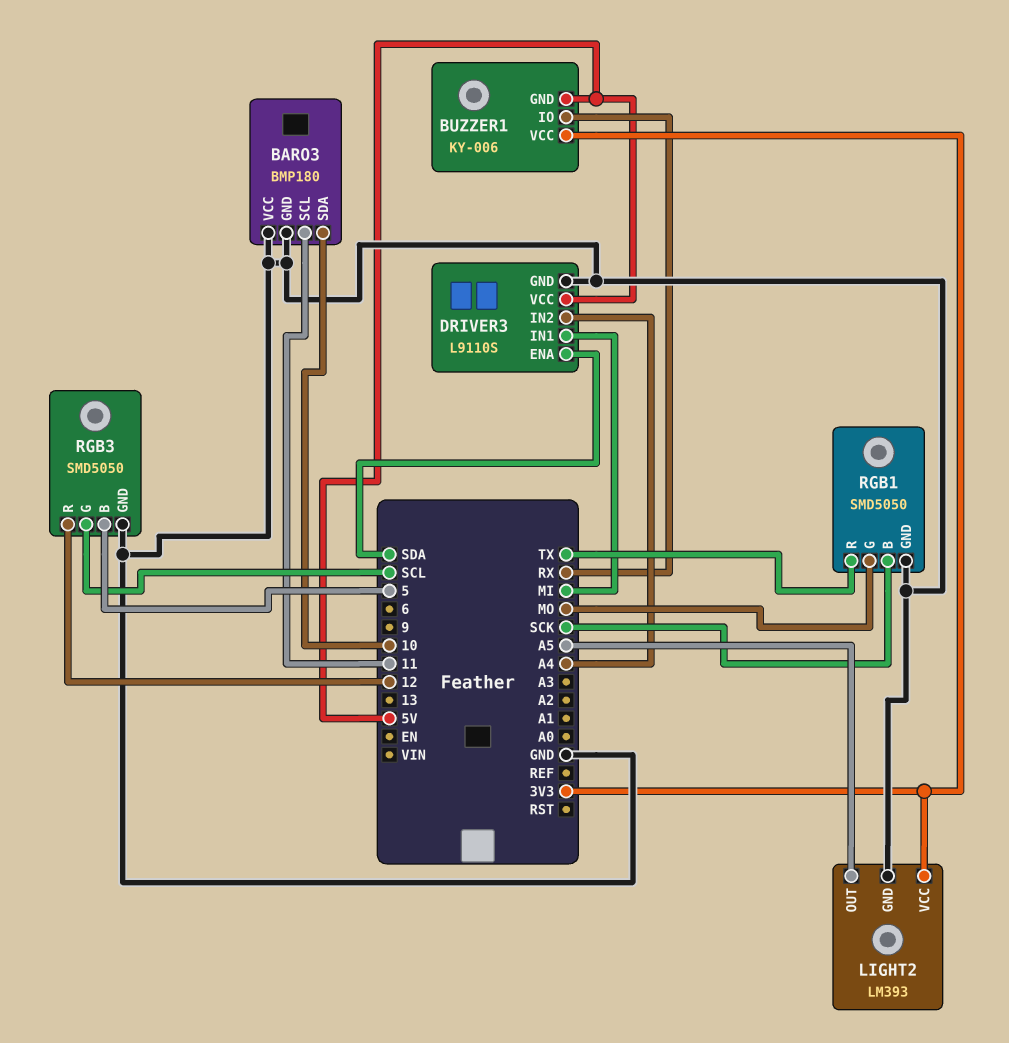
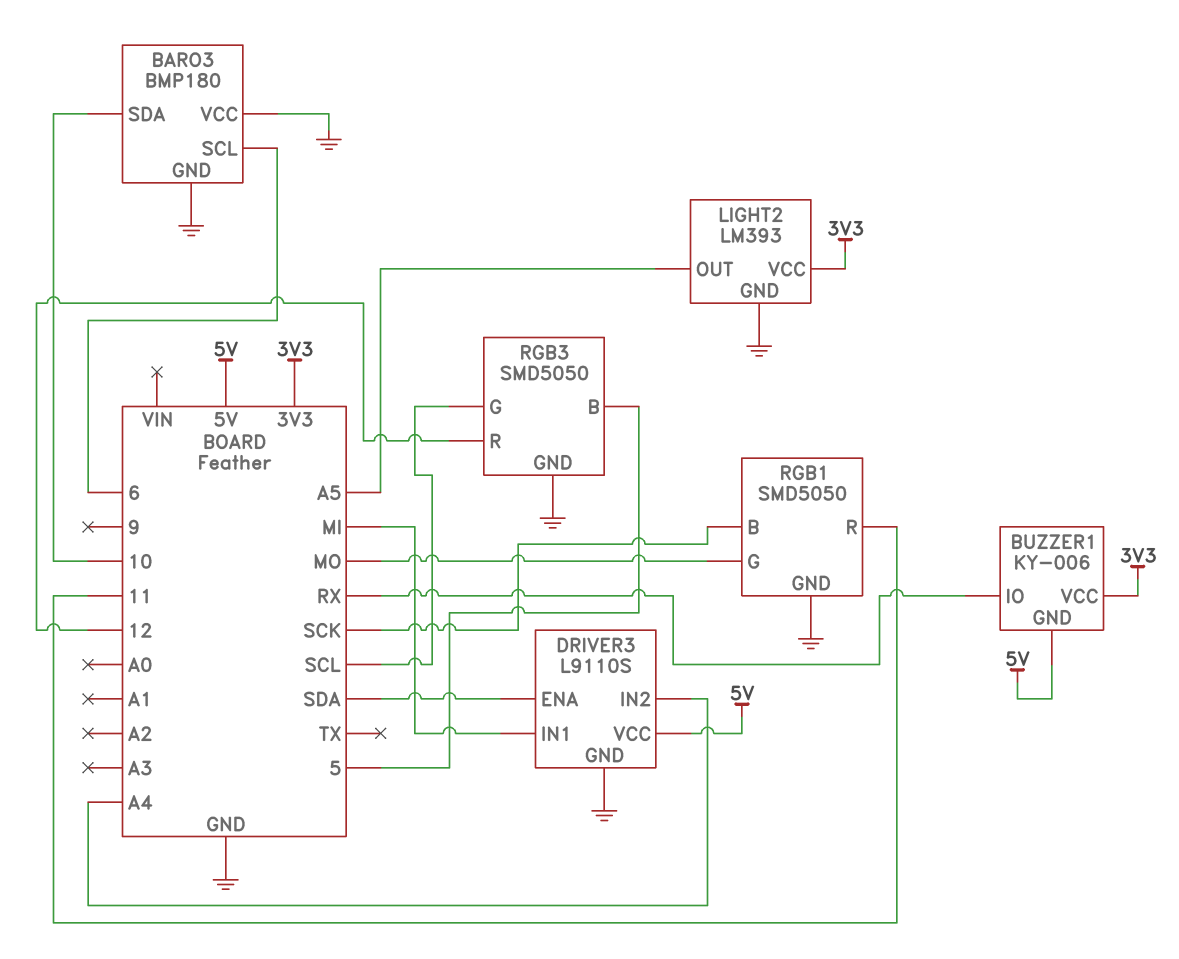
BARO3 pin SCL: 11 -> 6
RGB1 pin R: TX -> 11

